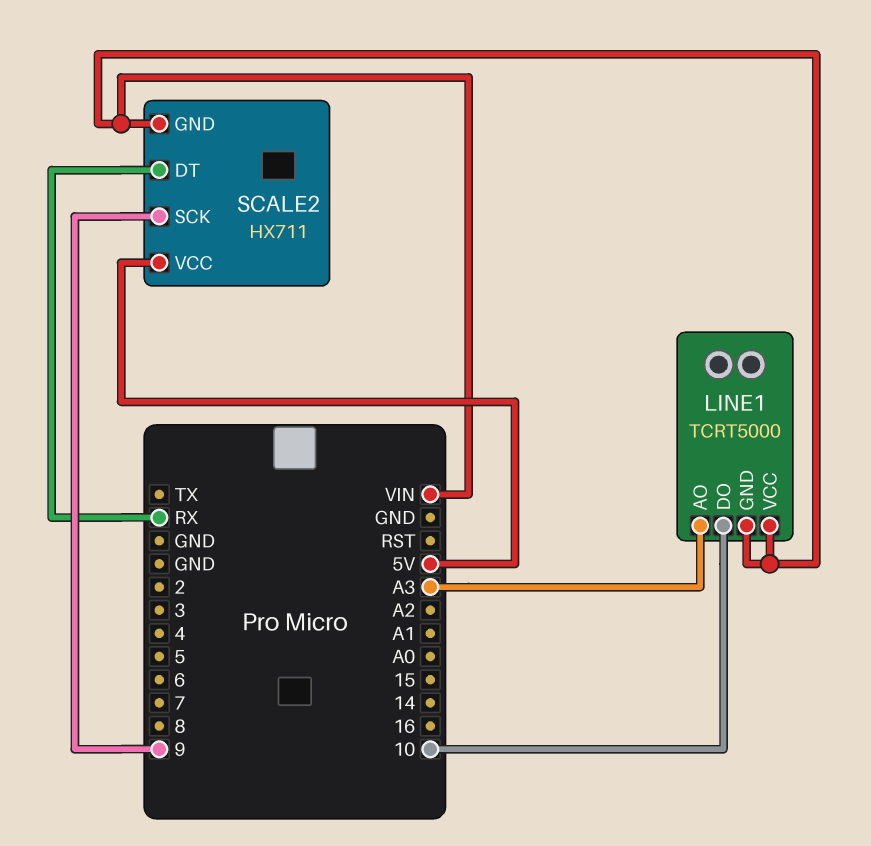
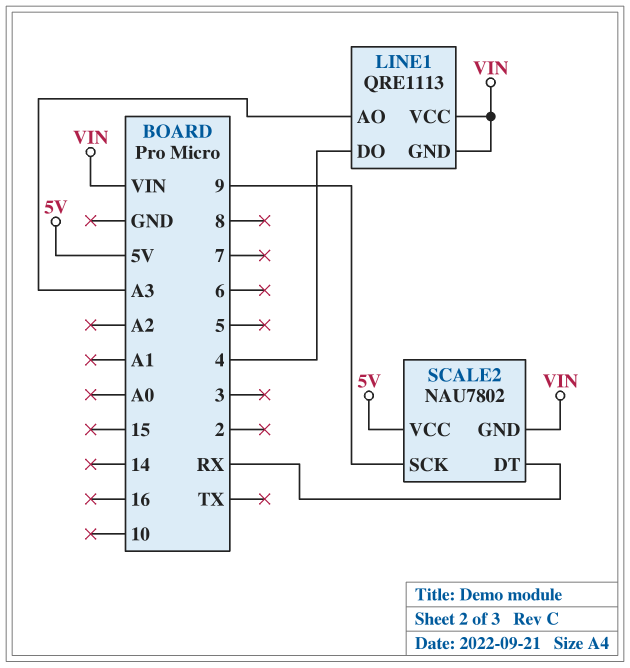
LINE1: TCRT5000 -> QRE1113
LINE1 pin DO: 10 -> 4
SCALE2: HX711 -> NAU7802

